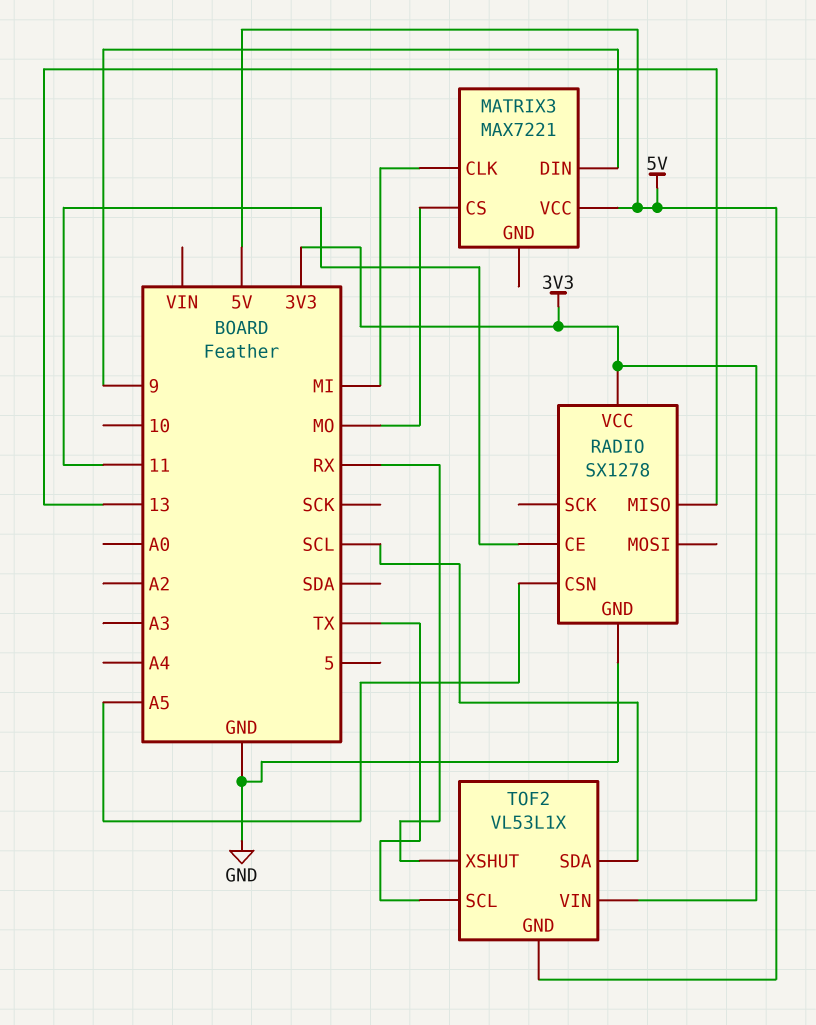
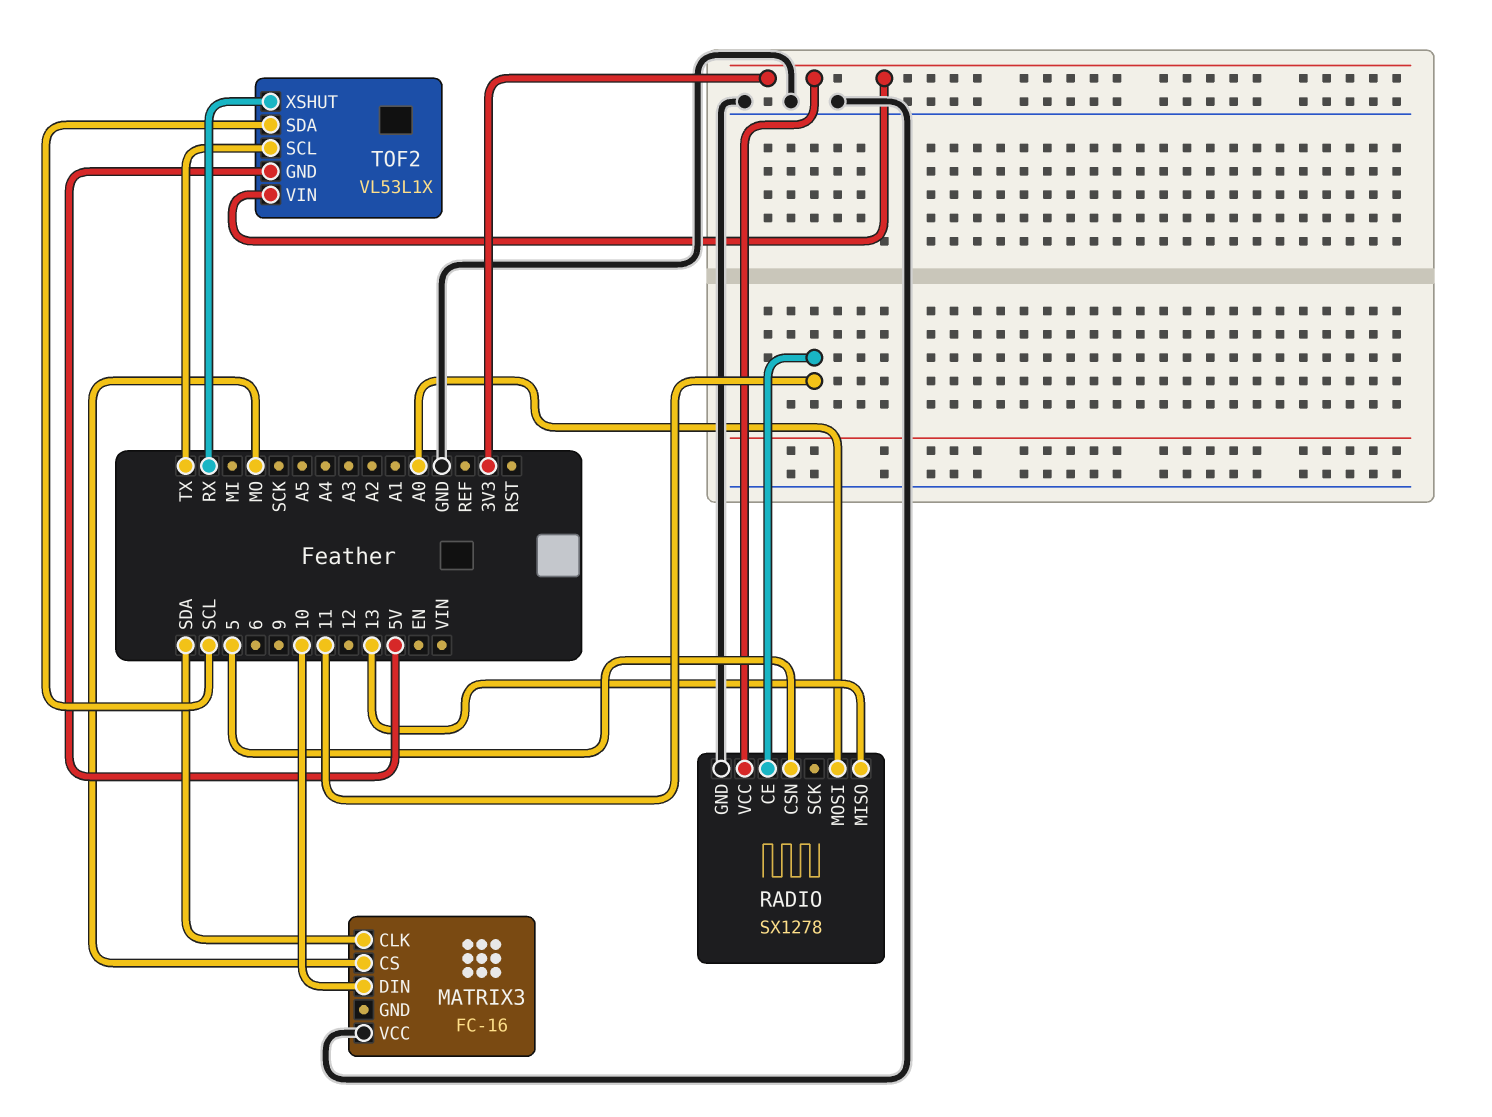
MATRIX3: MAX7221 -> FC-16
MATRIX3 pin CLK: MI -> SDA
MATRIX3 pin DIN: 9 -> 10
MATRIX3 pin VCC: 5V -> GND
RADIO pin CSN: A5 -> 5
RADIO pin MOSI: none -> A0

